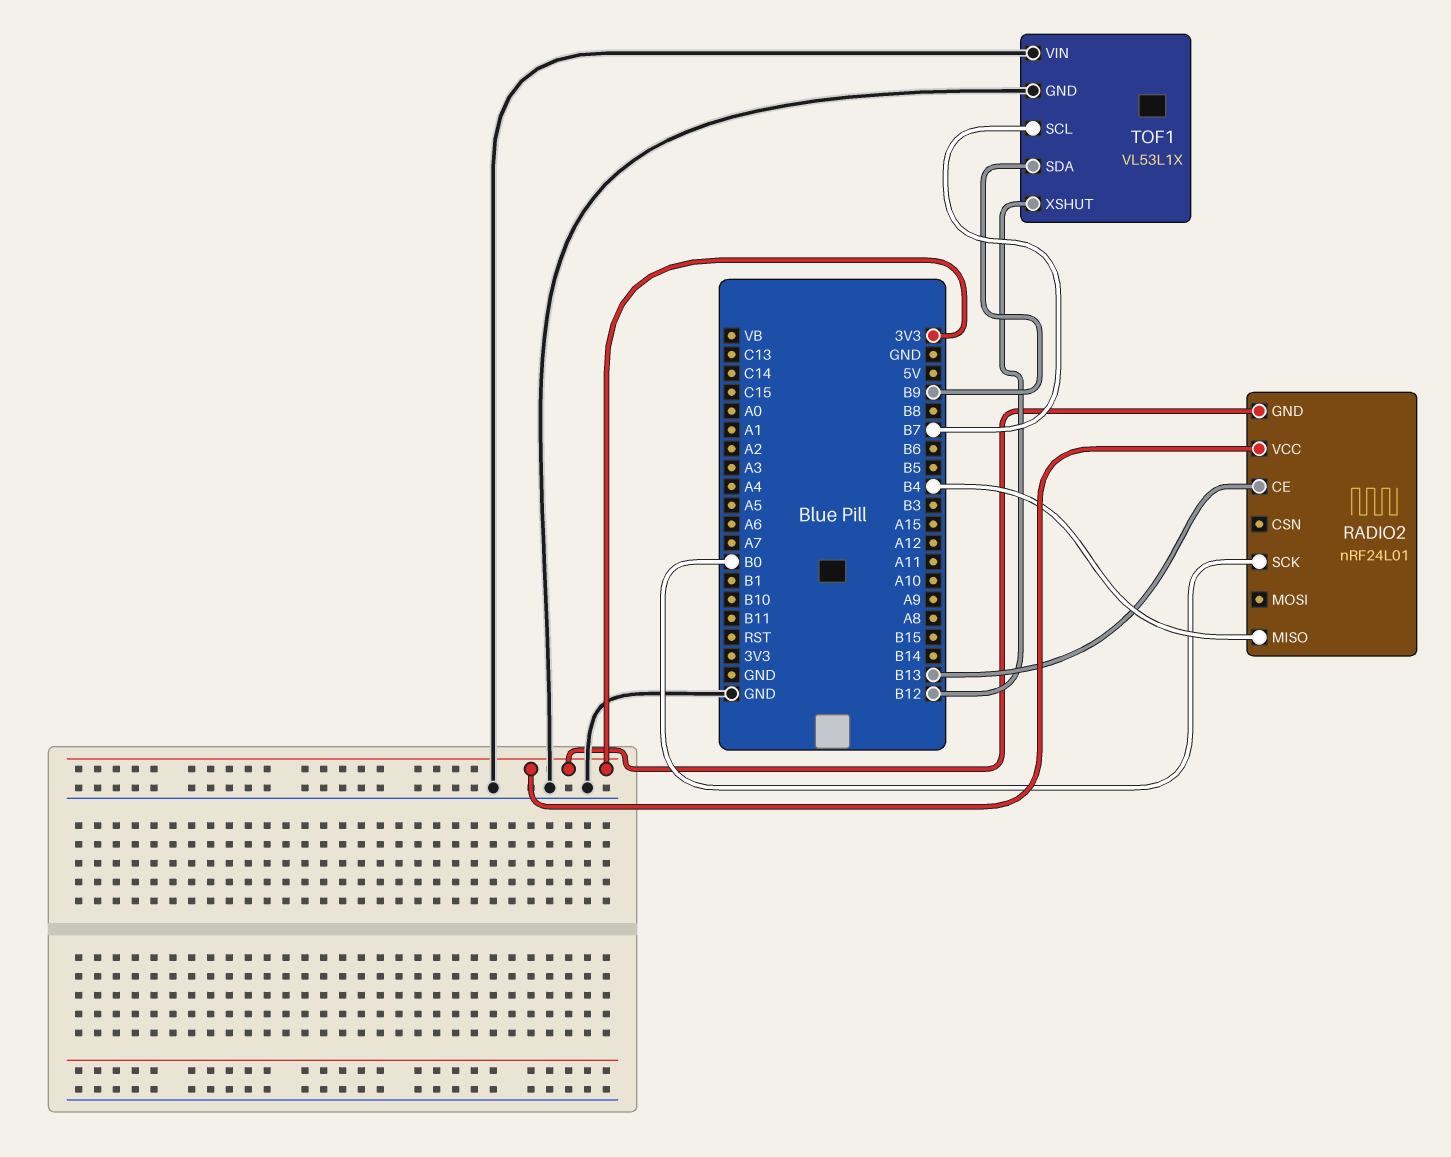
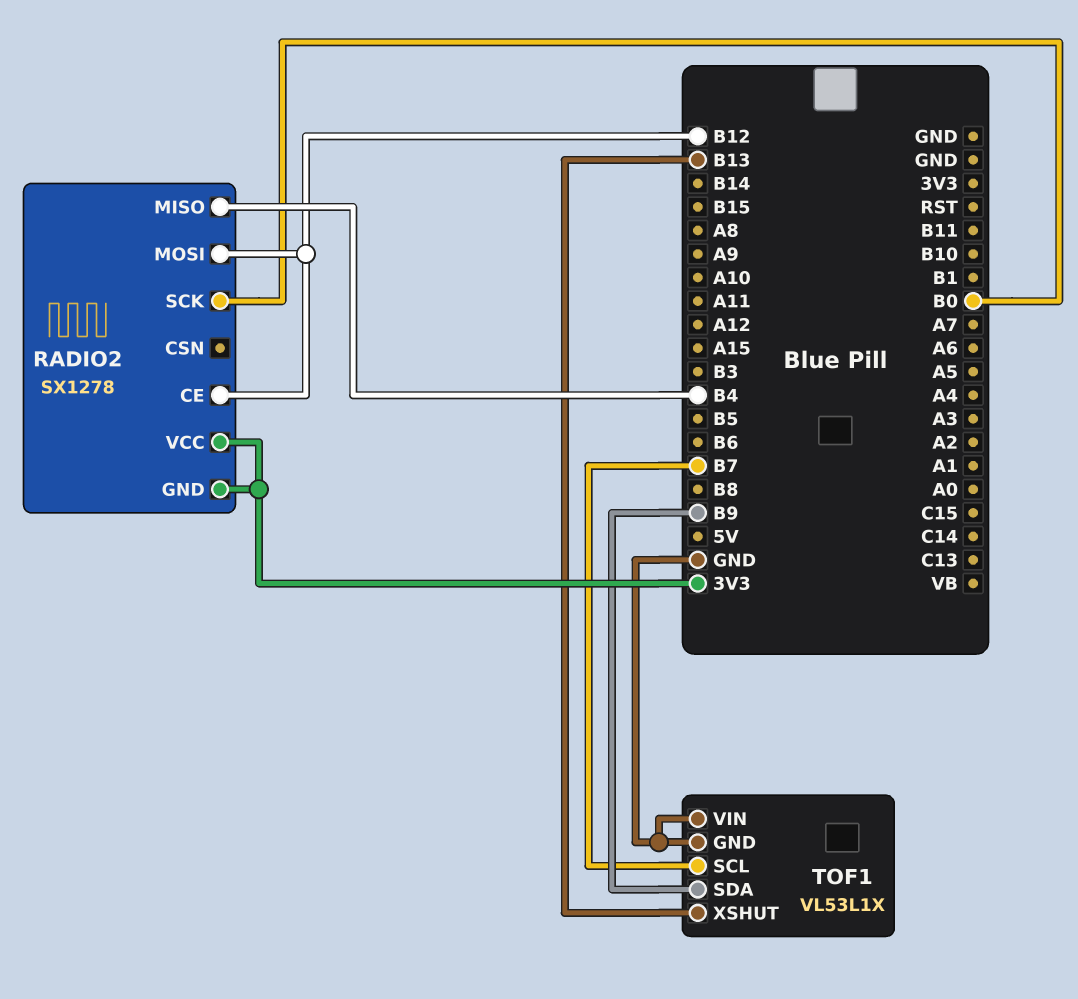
RADIO2: nRF24L01 -> SX1278
RADIO2 pin CE: B13 -> B12
RADIO2 pin MOSI: none -> B12
TOF1 pin XSHUT: B12 -> B13

